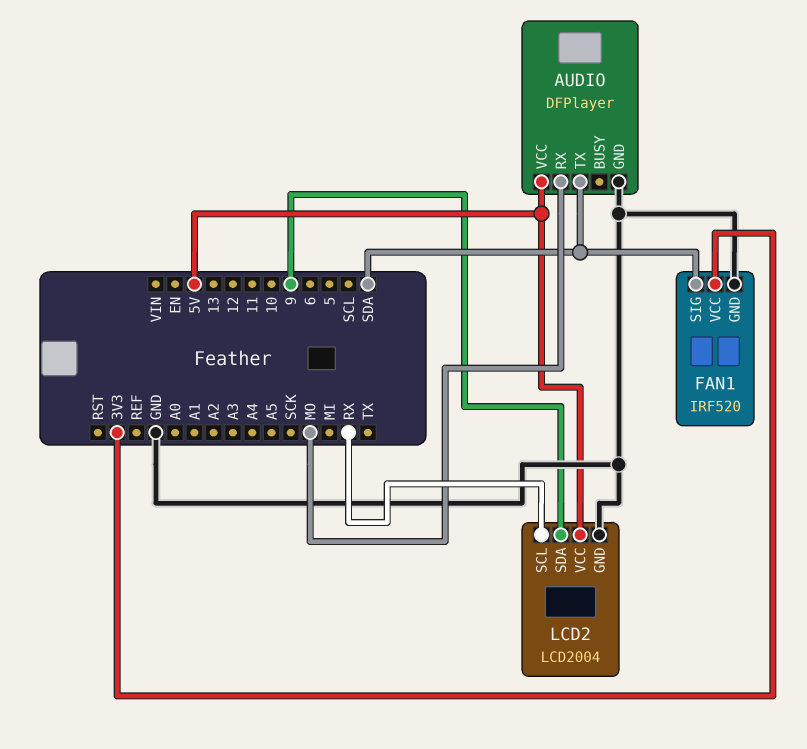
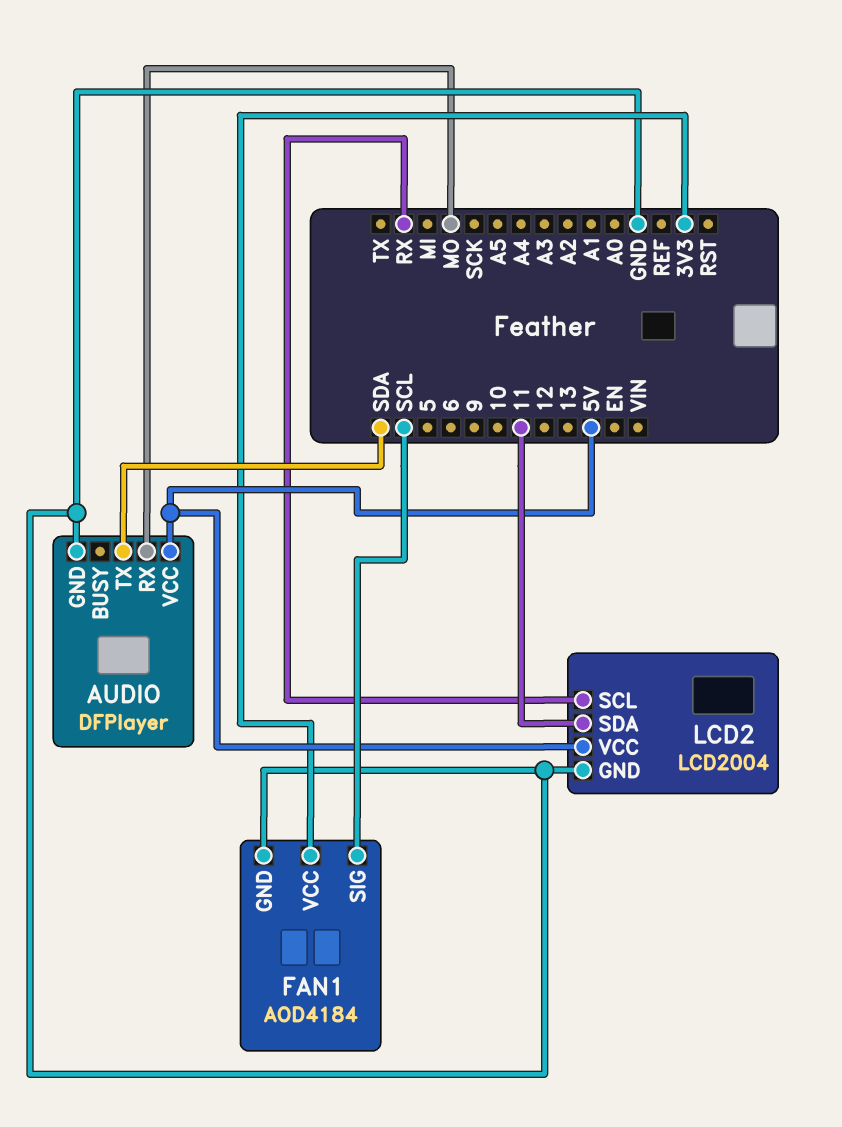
FAN1: IRF520 -> AOD4184
FAN1 pin SIG: SDA -> SCL
LCD2 pin SDA: 9 -> 11

